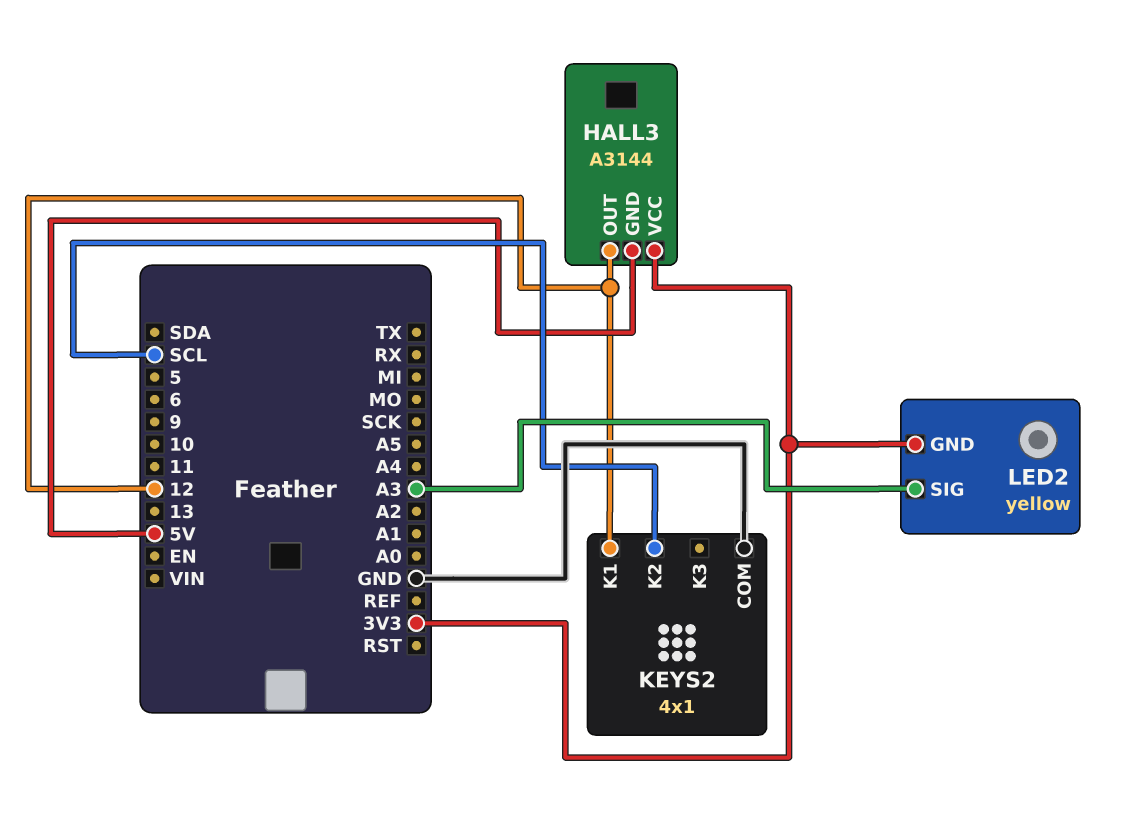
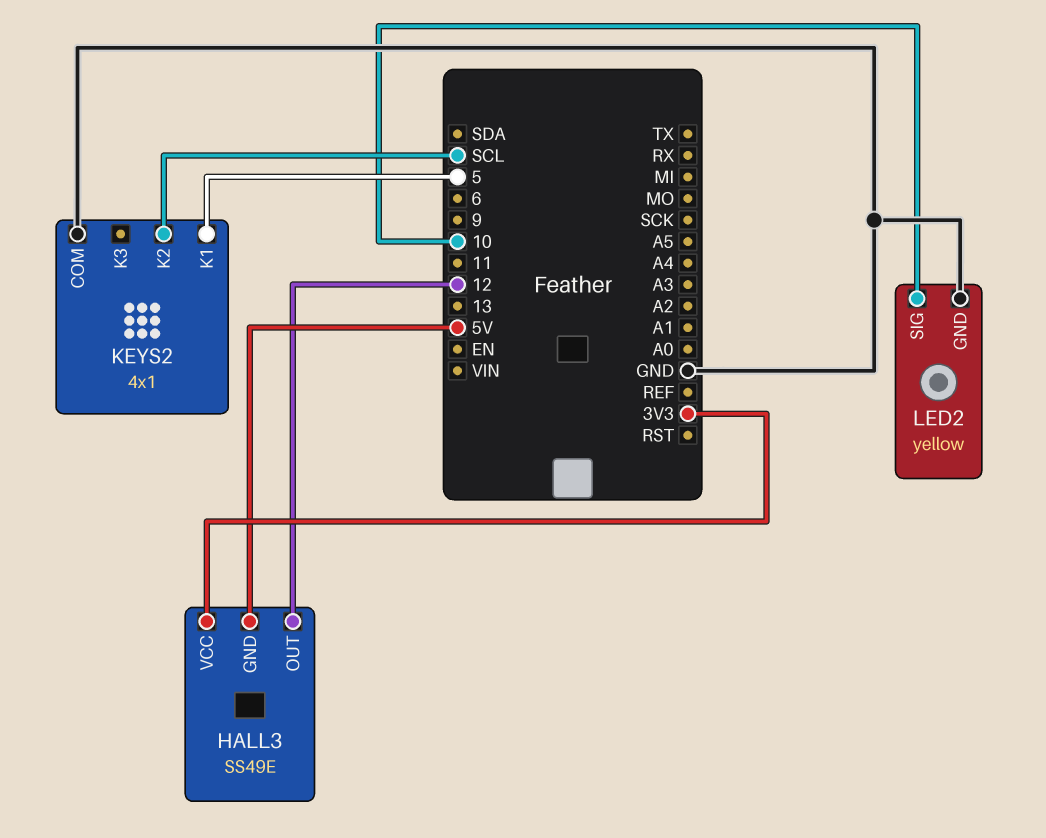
HALL3: A3144 -> SS49E
KEYS2 pin K1: 12 -> 5
LED2 pin GND: 3V3 -> GND
LED2 pin SIG: A3 -> 10

